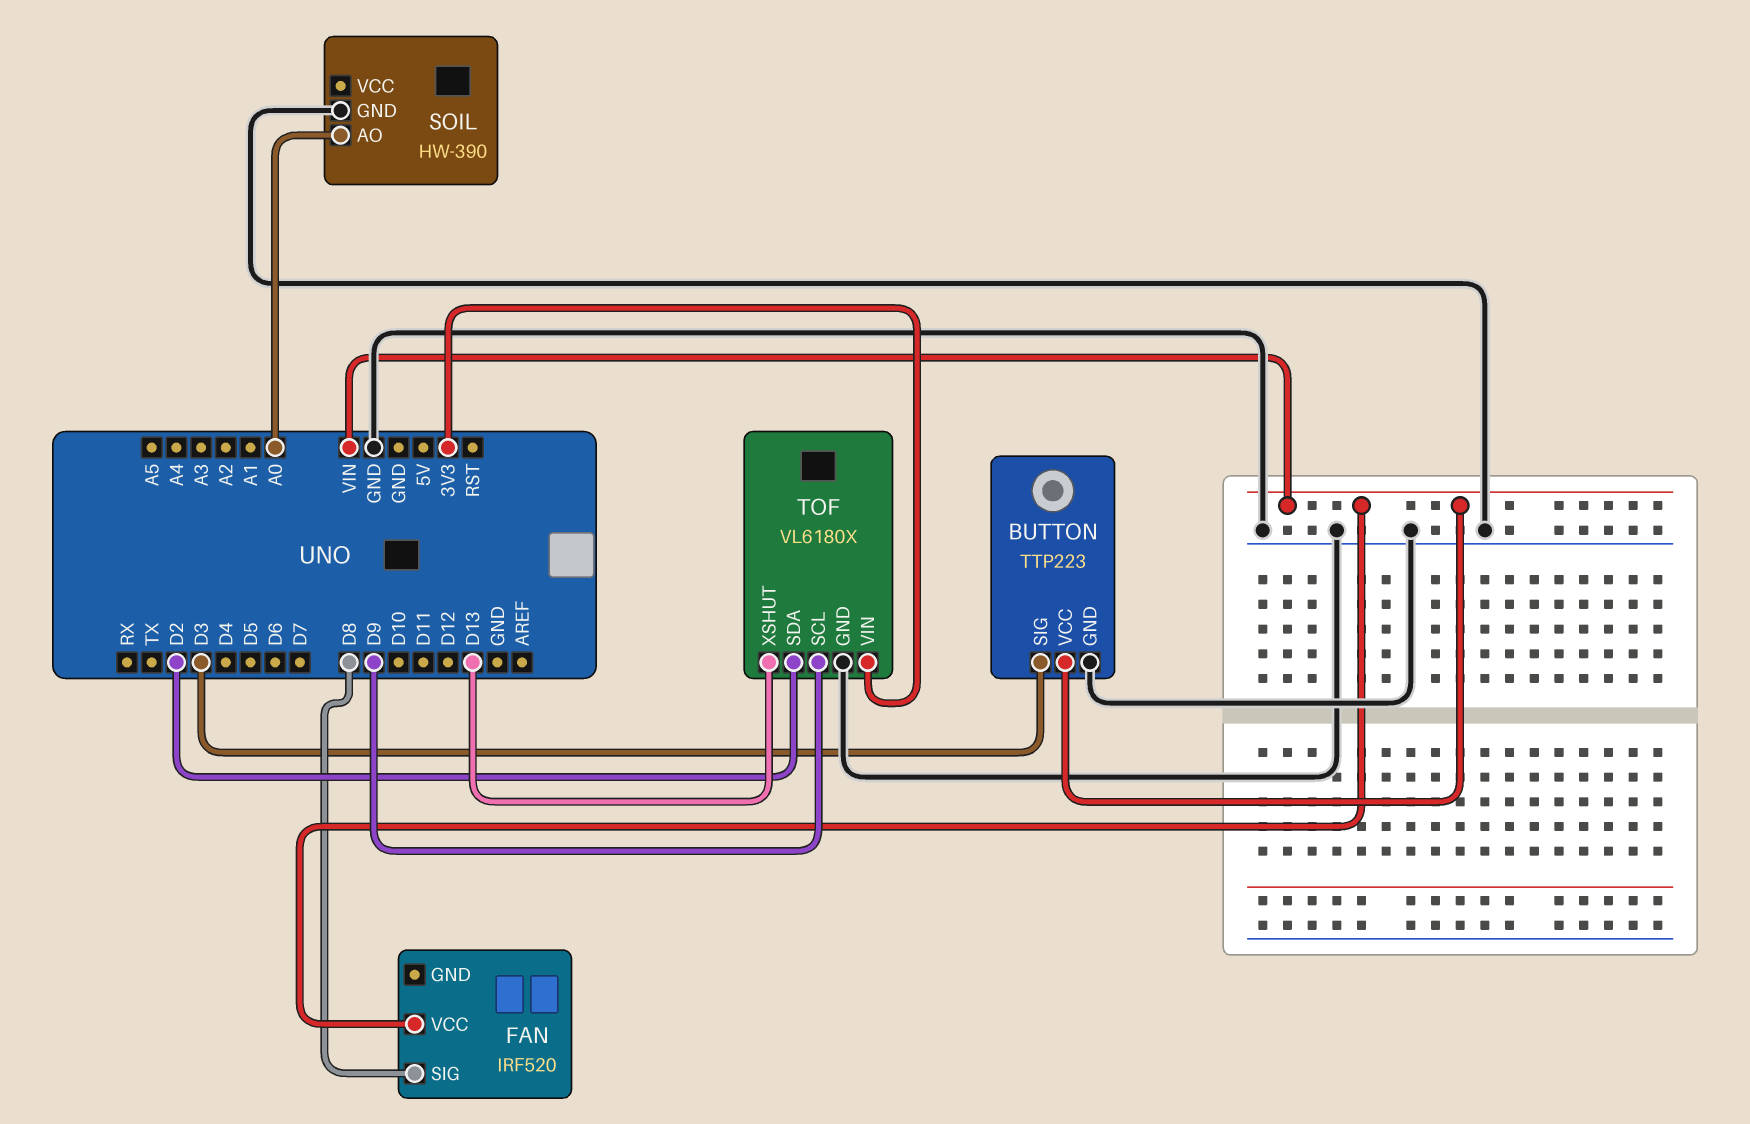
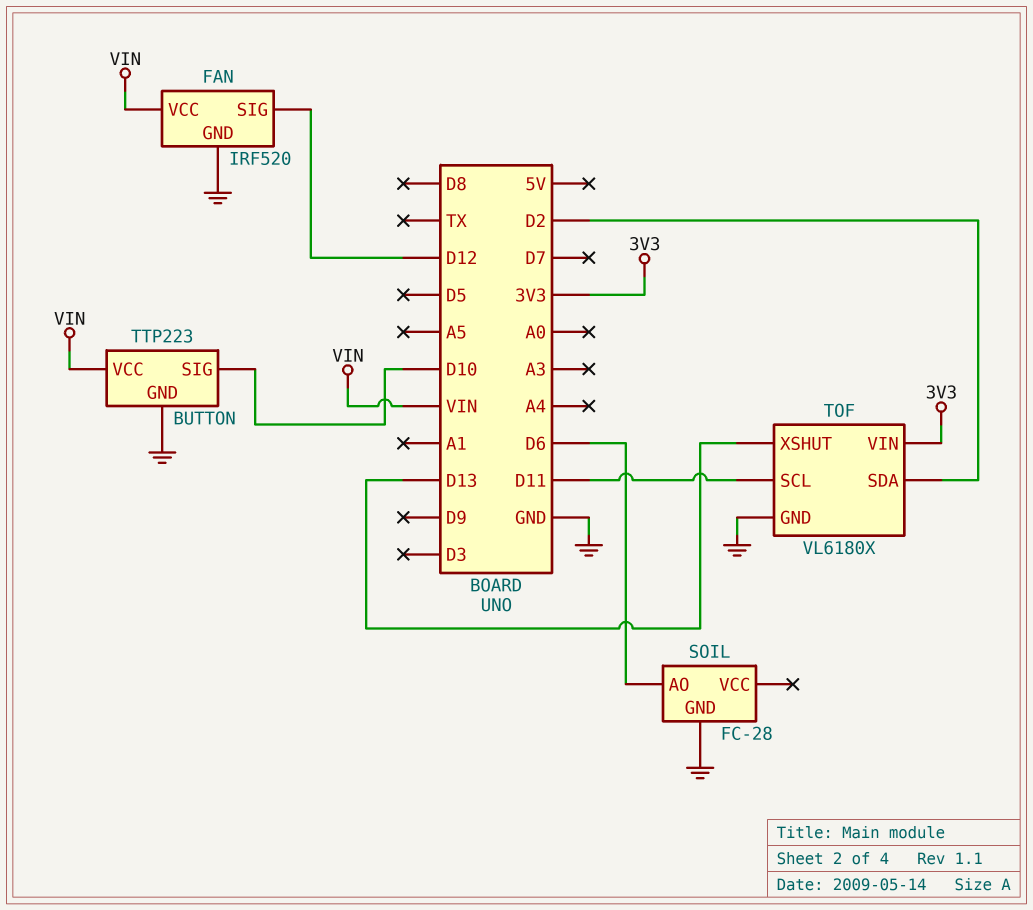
BUTTON pin SIG: D3 -> D10
FAN pin GND: none -> GND
FAN pin SIG: D8 -> D12
SOIL: HW-390 -> FC-28
SOIL pin AO: A0 -> D6
TOF pin SCL: D9 -> D11

